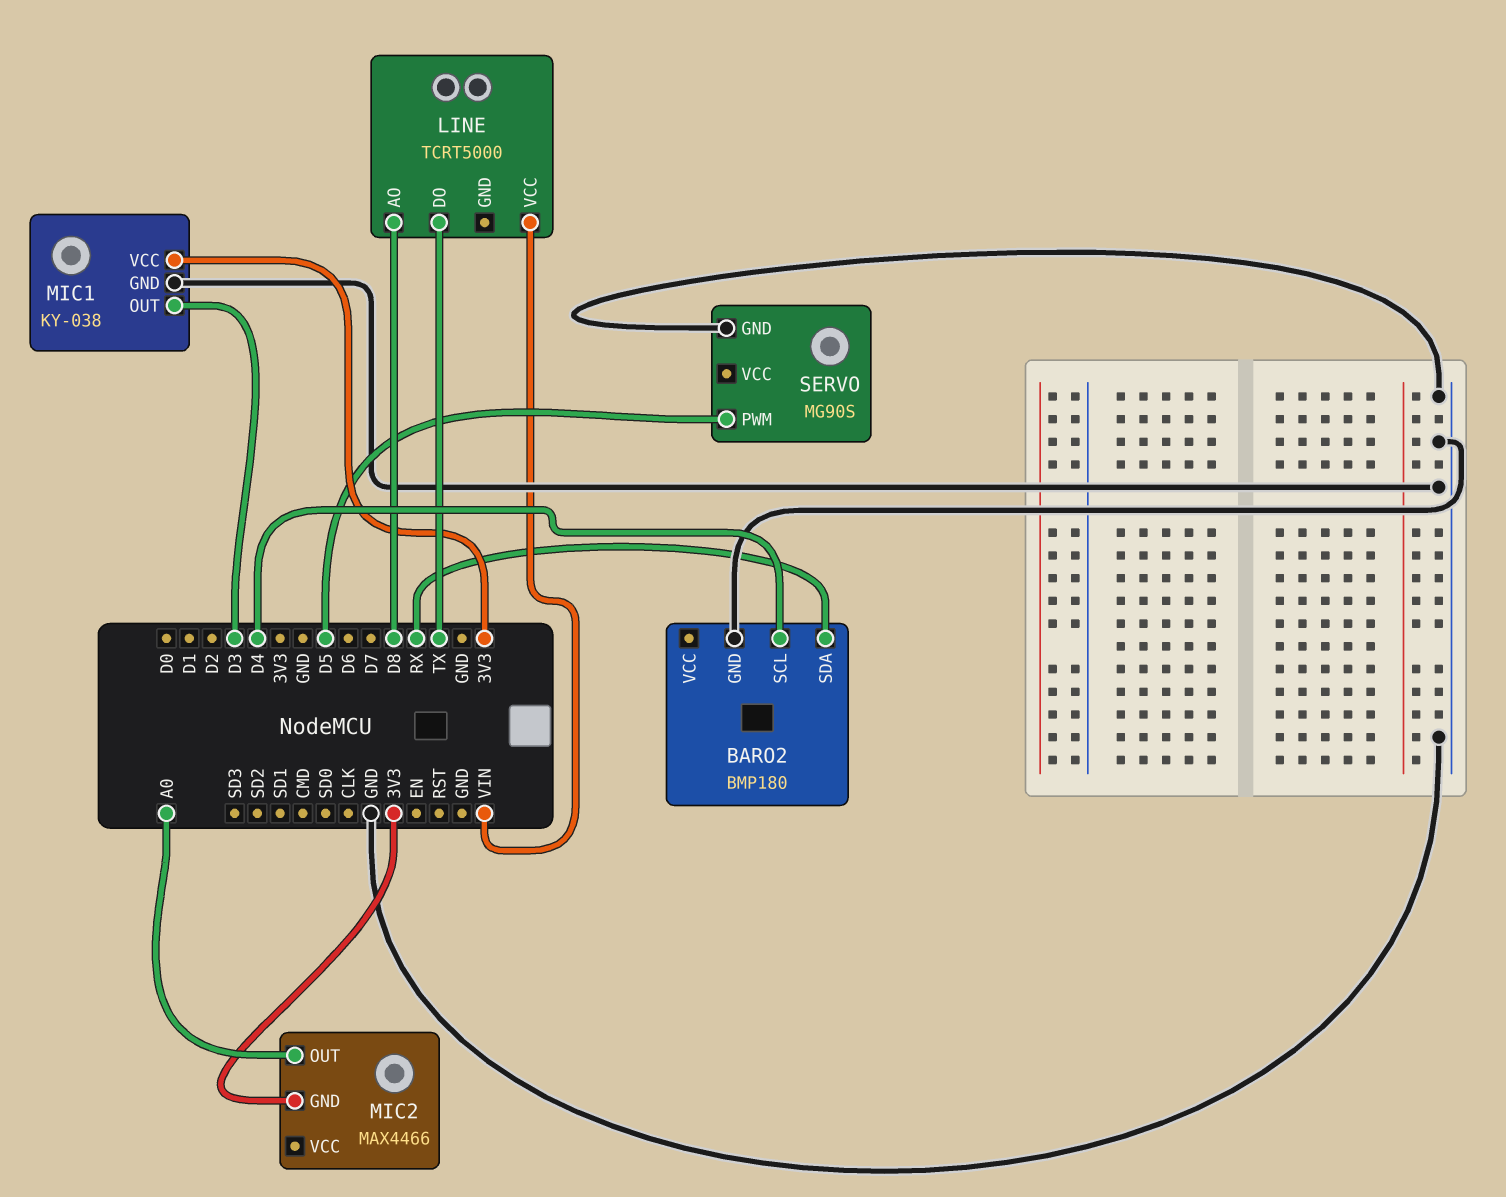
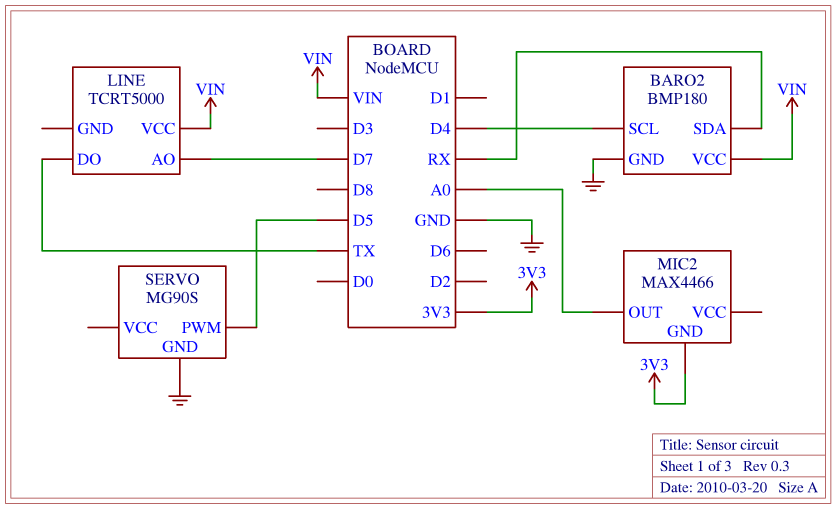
BARO2 pin VCC: none -> VIN
LINE pin AO: D8 -> D7
MIC1: KY-038 -> none
MIC1 pin GND: GND -> none
MIC1 pin OUT: D3 -> none
MIC1 pin VCC: 3V3 -> none

